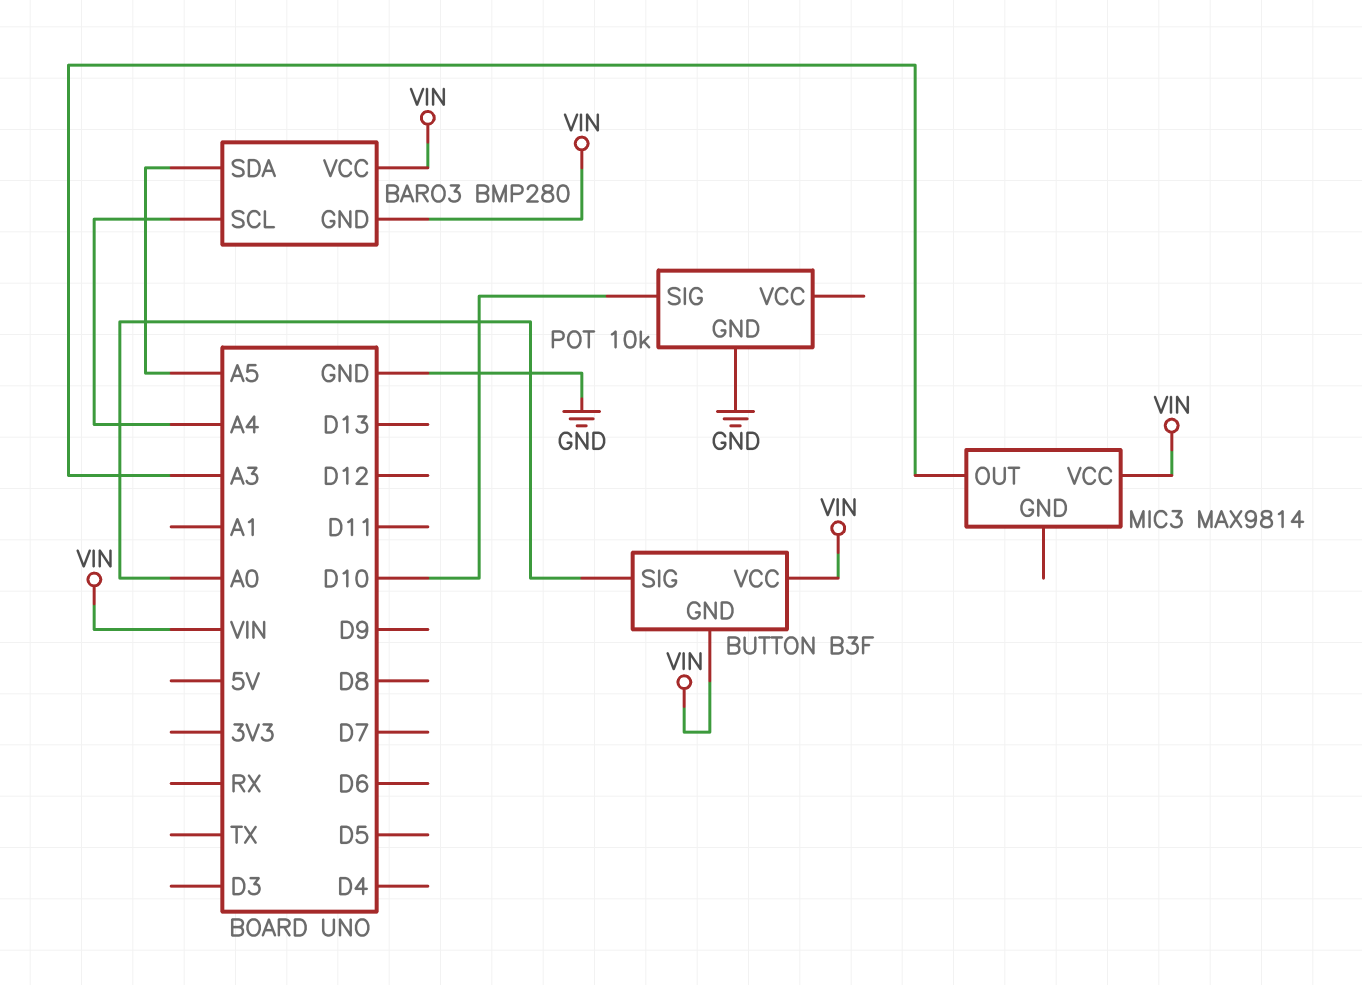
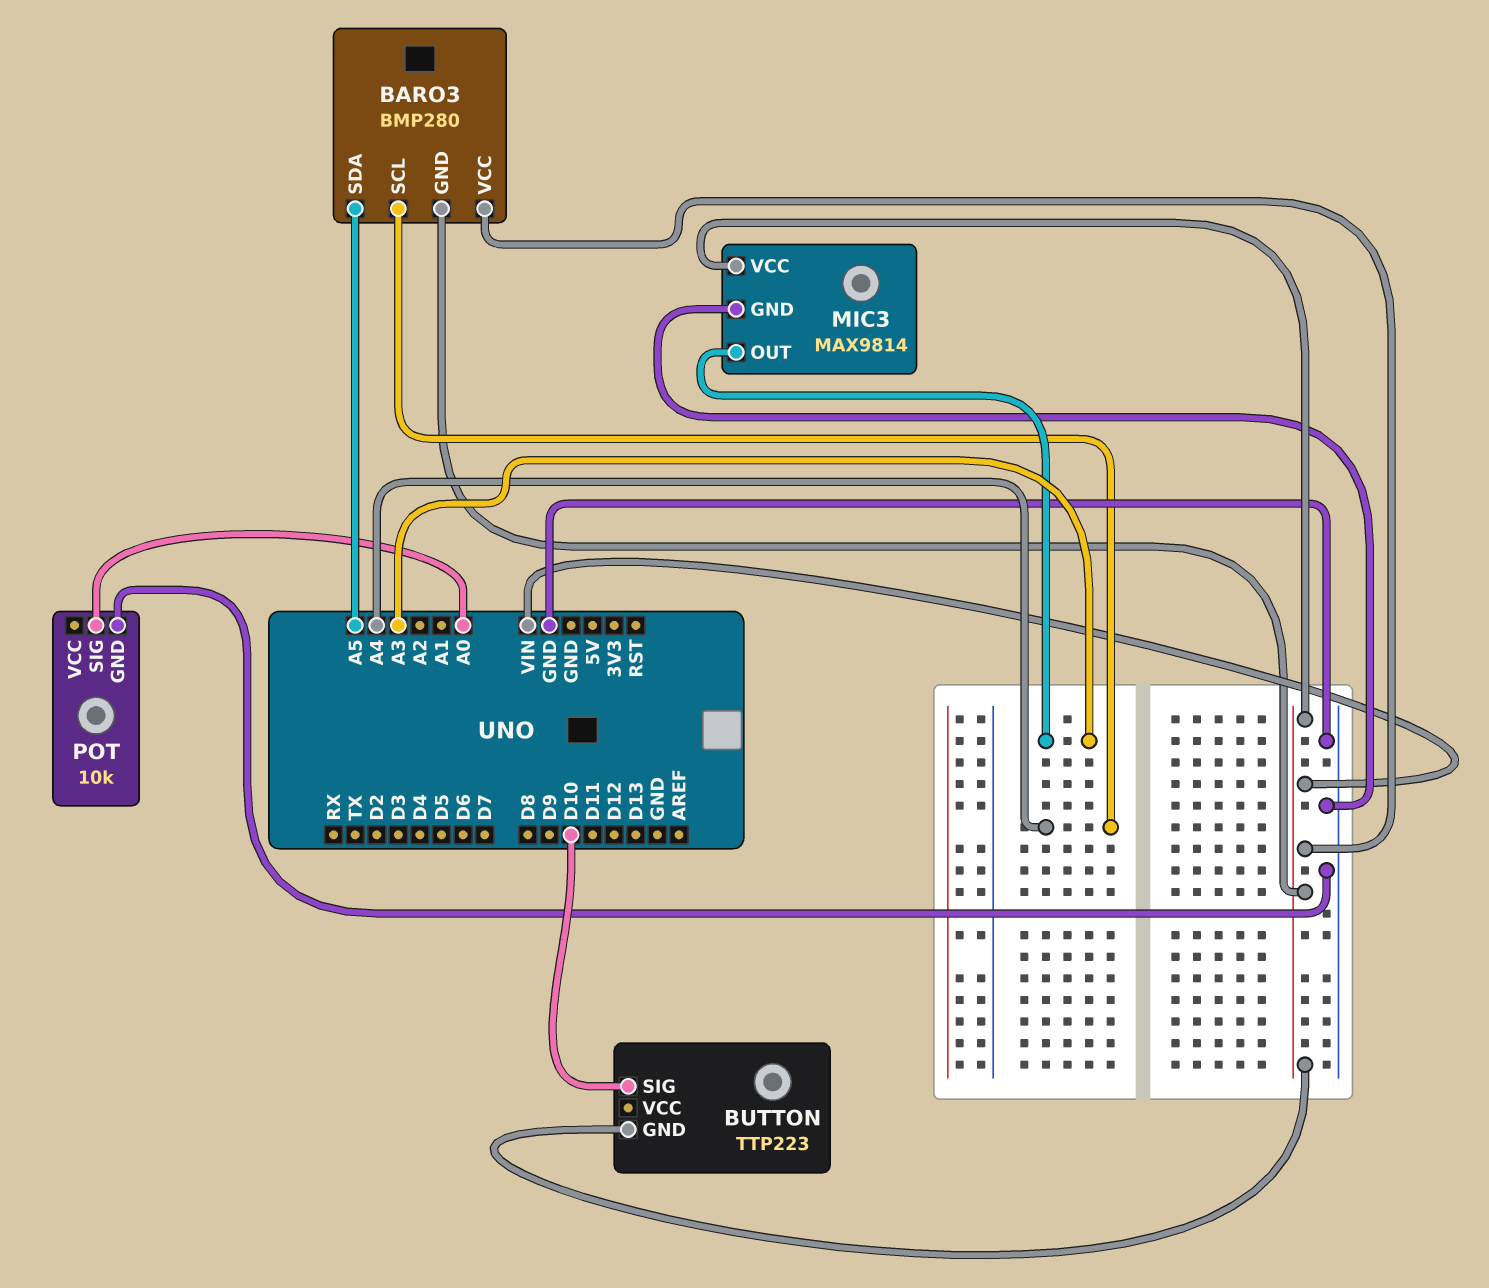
BUTTON: B3F -> TTP223
BUTTON pin SIG: A0 -> D10
BUTTON pin VCC: VIN -> none
MIC3 pin GND: none -> GND
POT pin SIG: D10 -> A0

